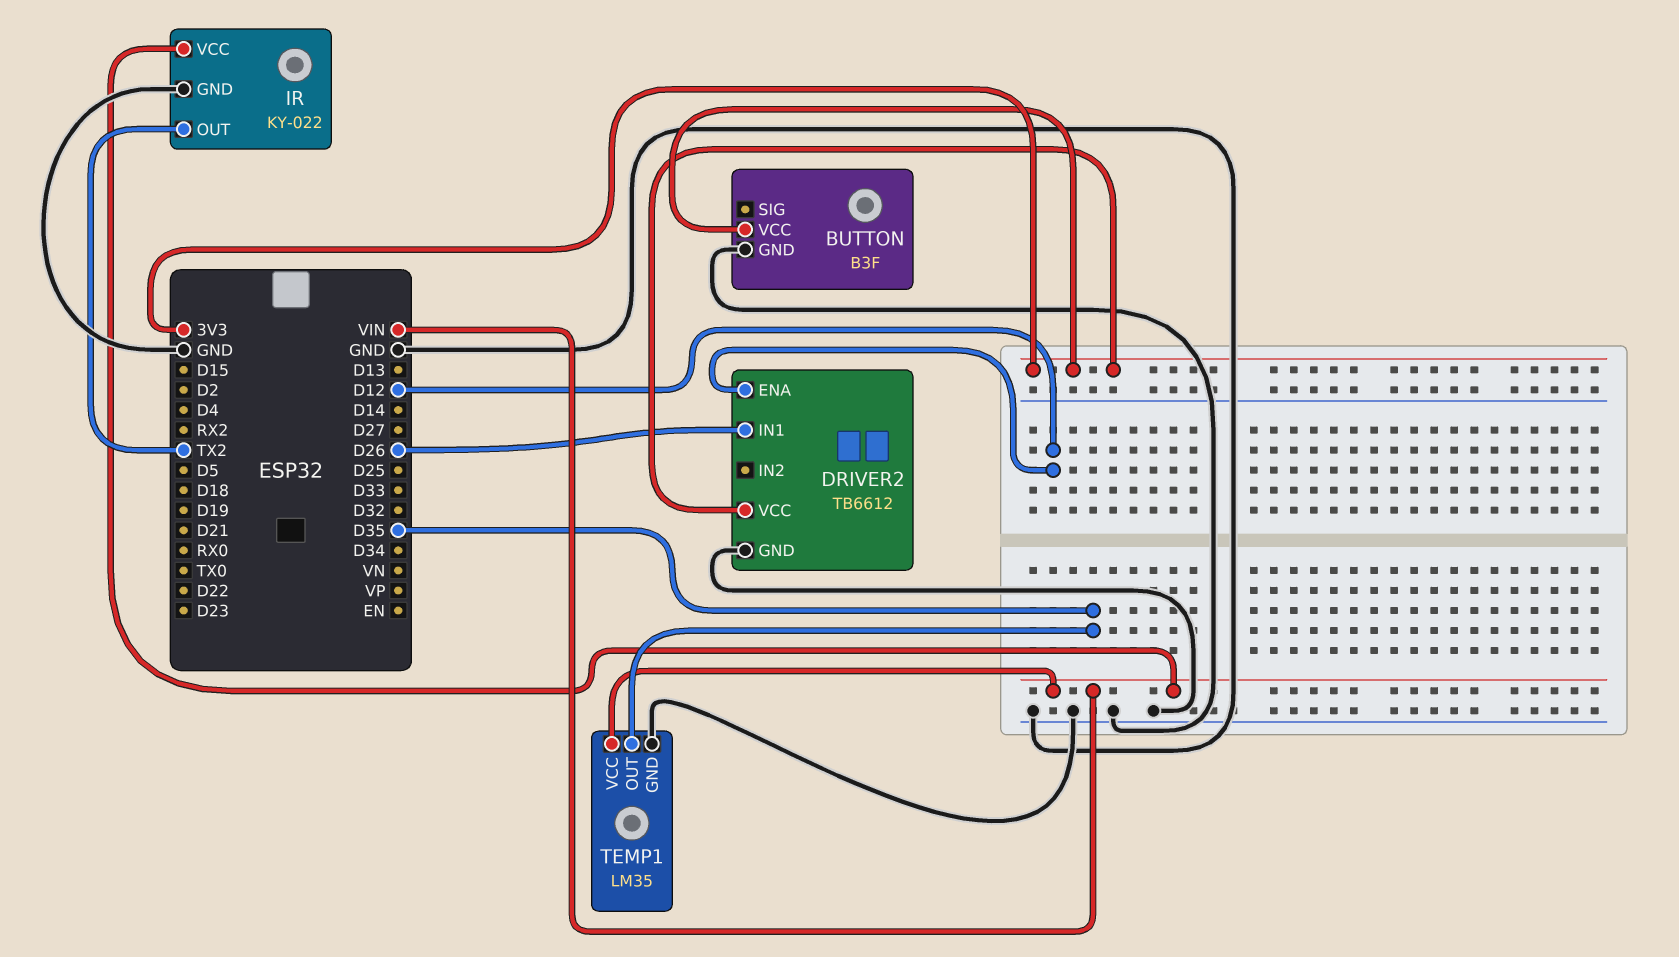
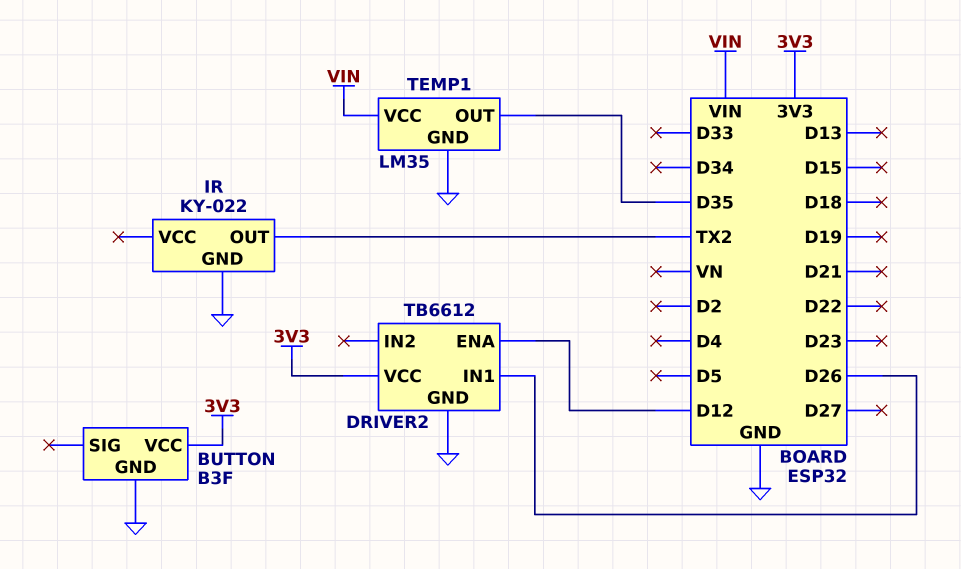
IR pin VCC: VIN -> none

